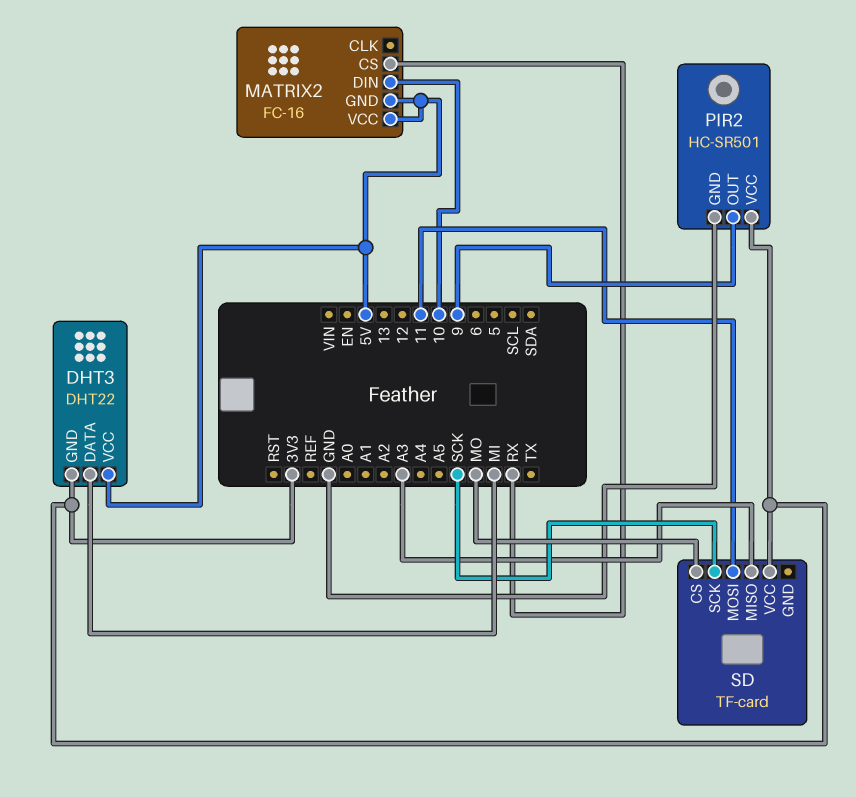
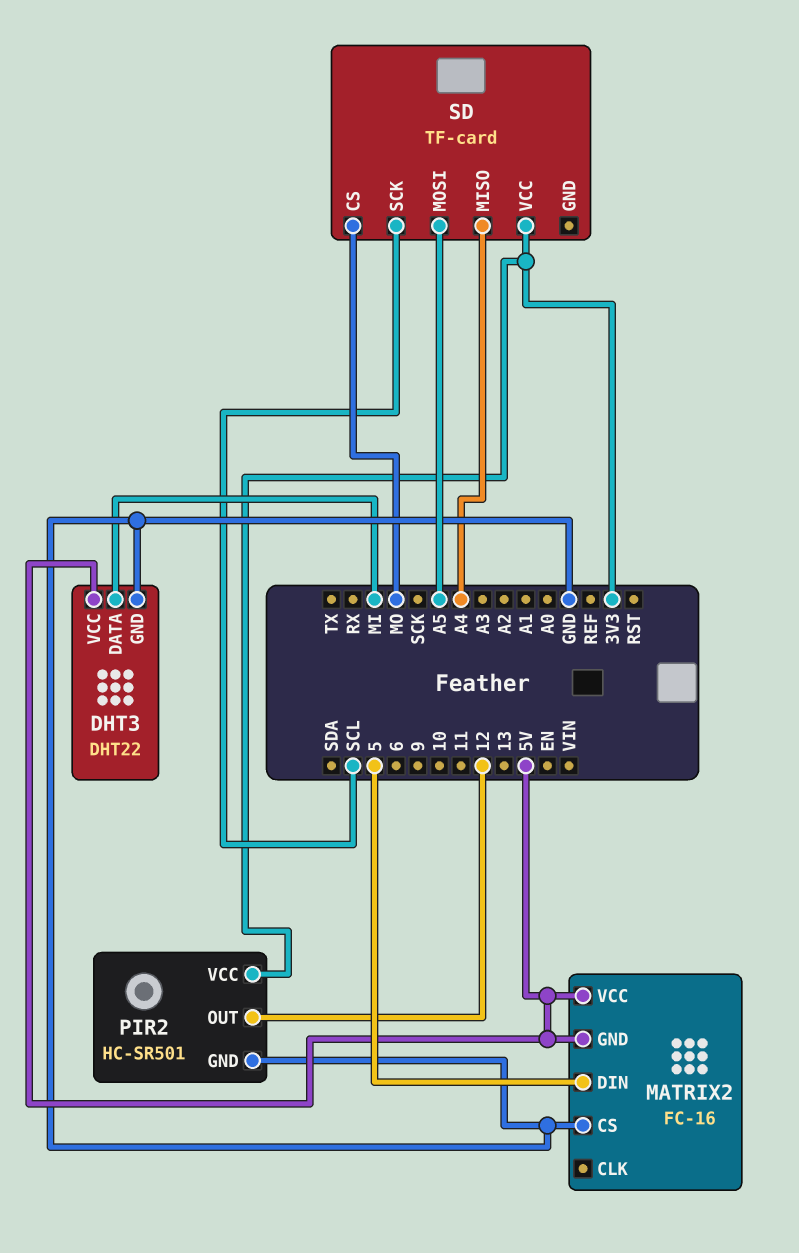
DHT3 pin GND: 3V3 -> GND
MATRIX2 pin CS: RX -> GND
MATRIX2 pin DIN: 10 -> 5
PIR2 pin OUT: 9 -> 12
SD pin MISO: A3 -> A4
SD pin MOSI: 11 -> A5
SD pin SCK: SCK -> SCL

